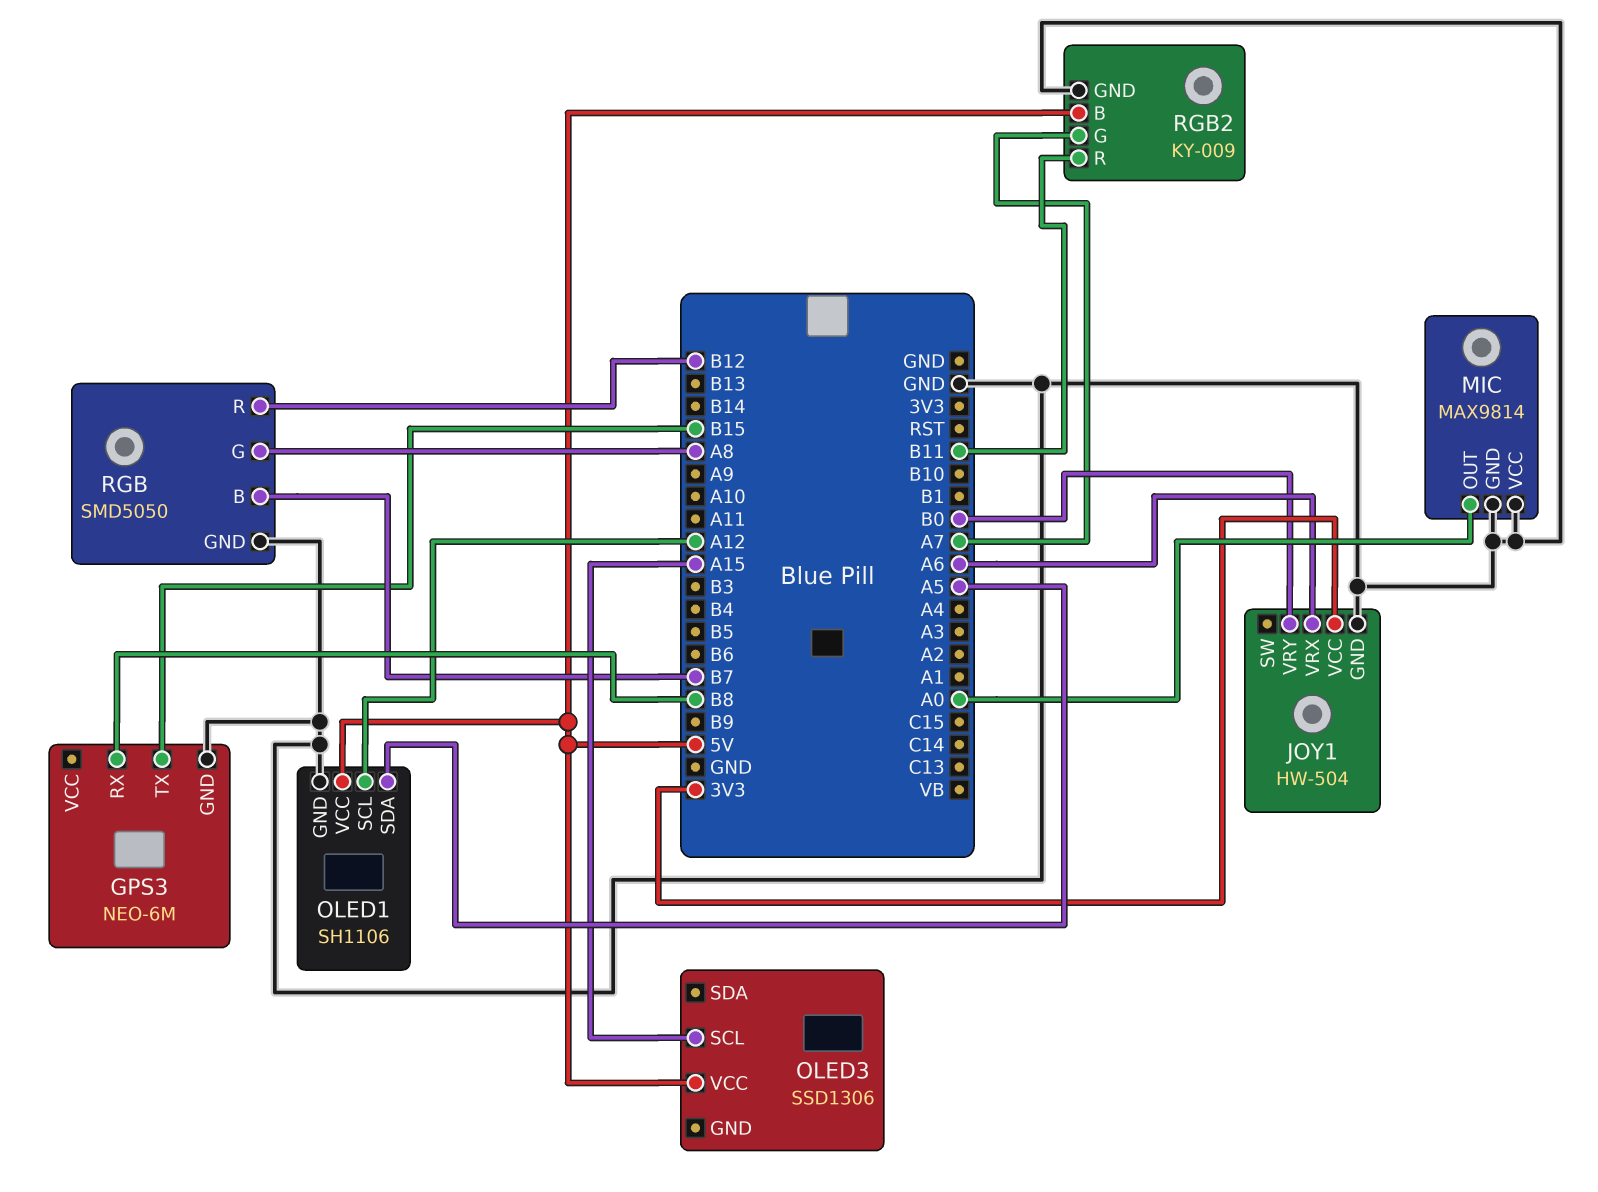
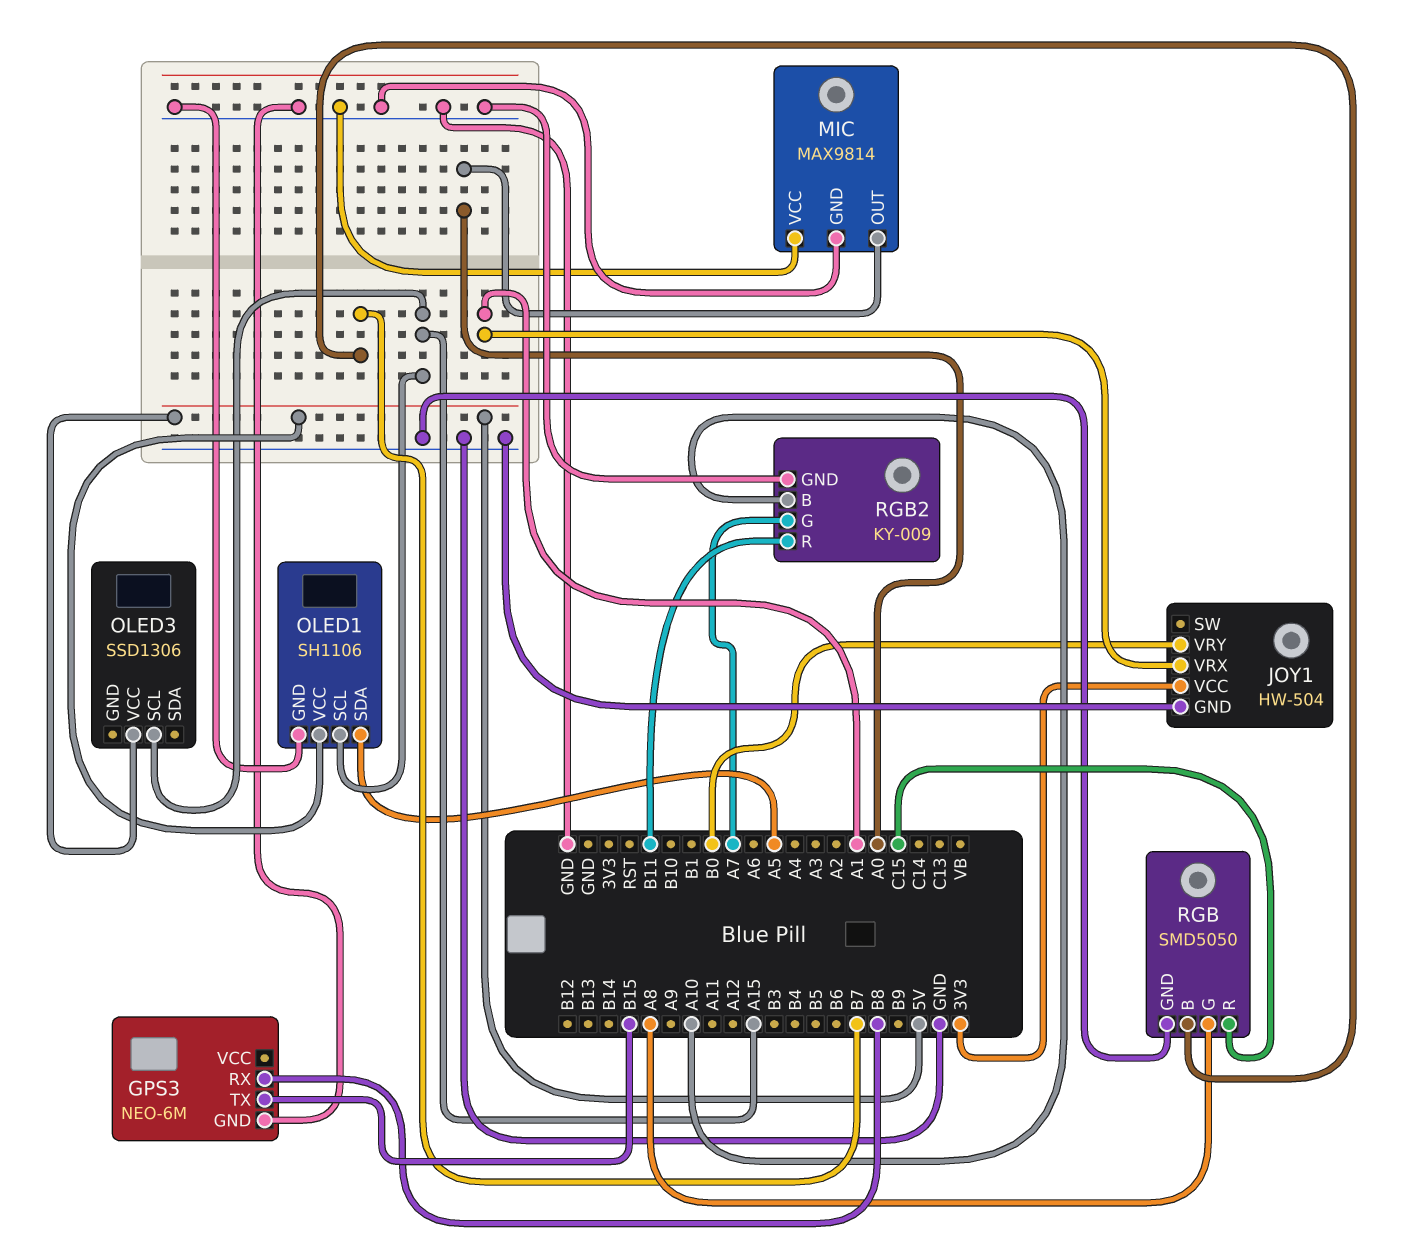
JOY1 pin VRX: A6 -> A1
OLED1 pin SCL: A12 -> A15
RGB pin R: B12 -> C15
RGB2 pin B: 5V -> A10

